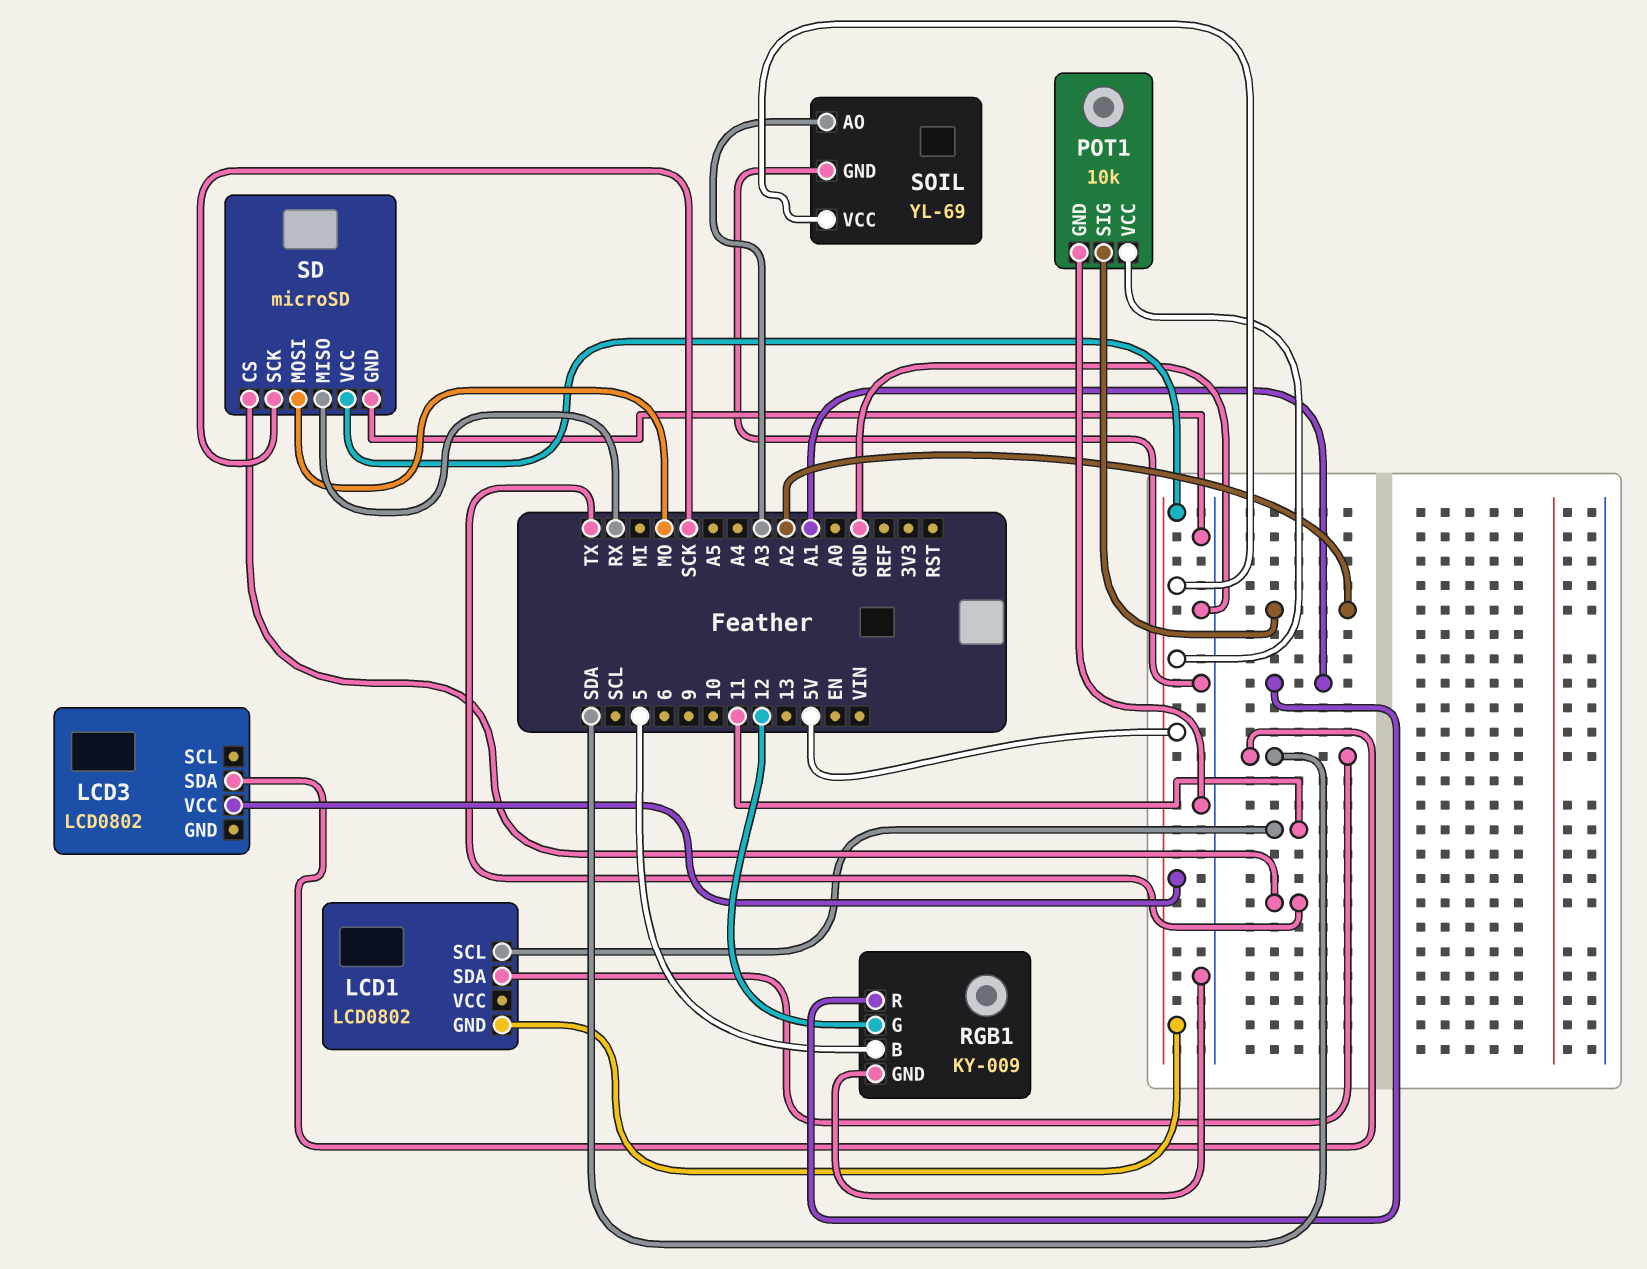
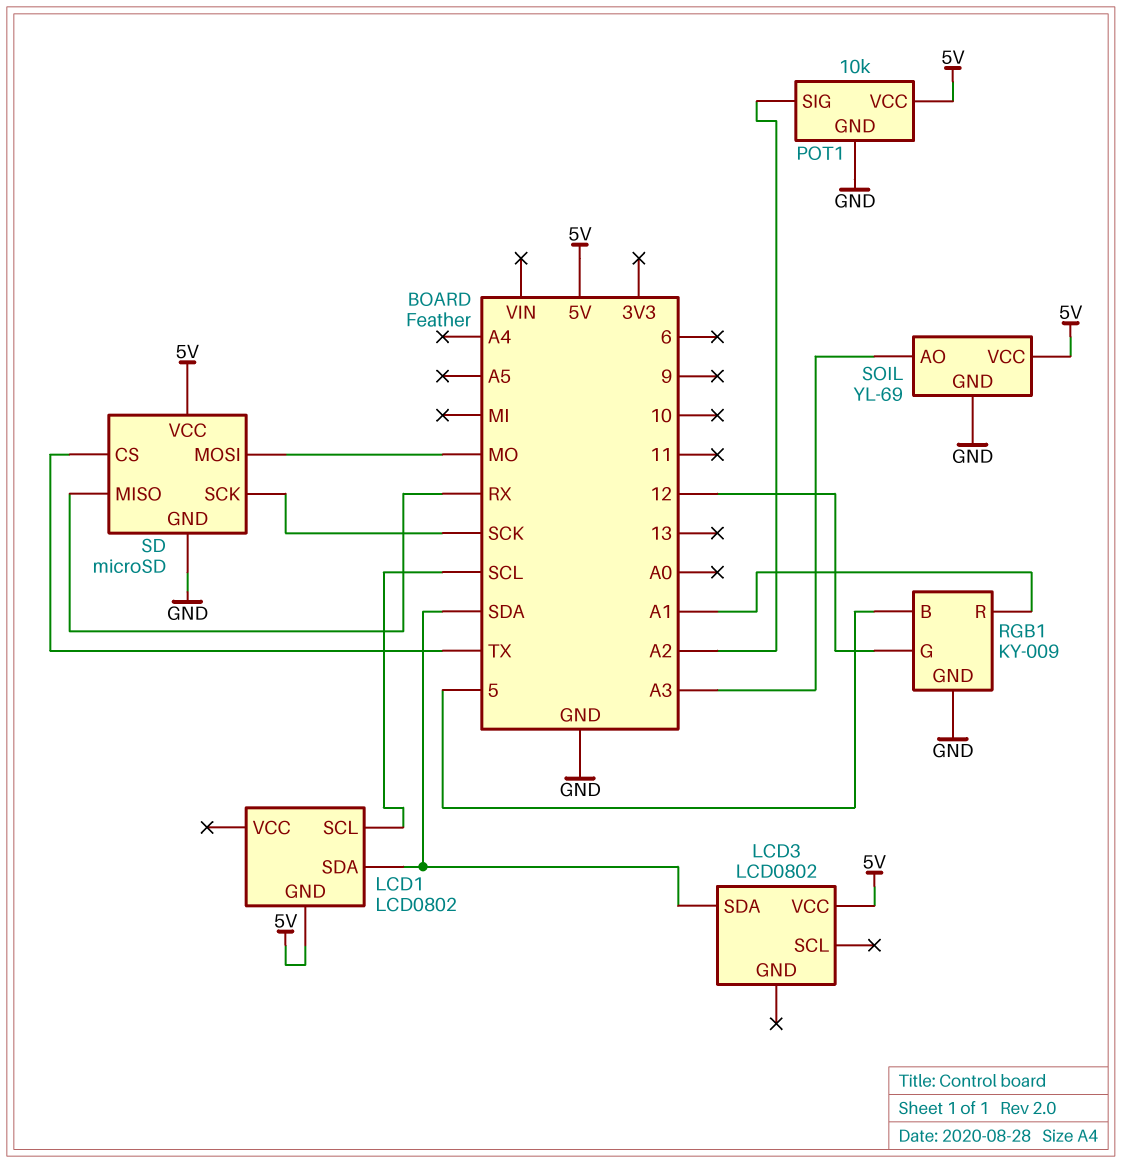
LCD1 pin SCL: 11 -> SCL

